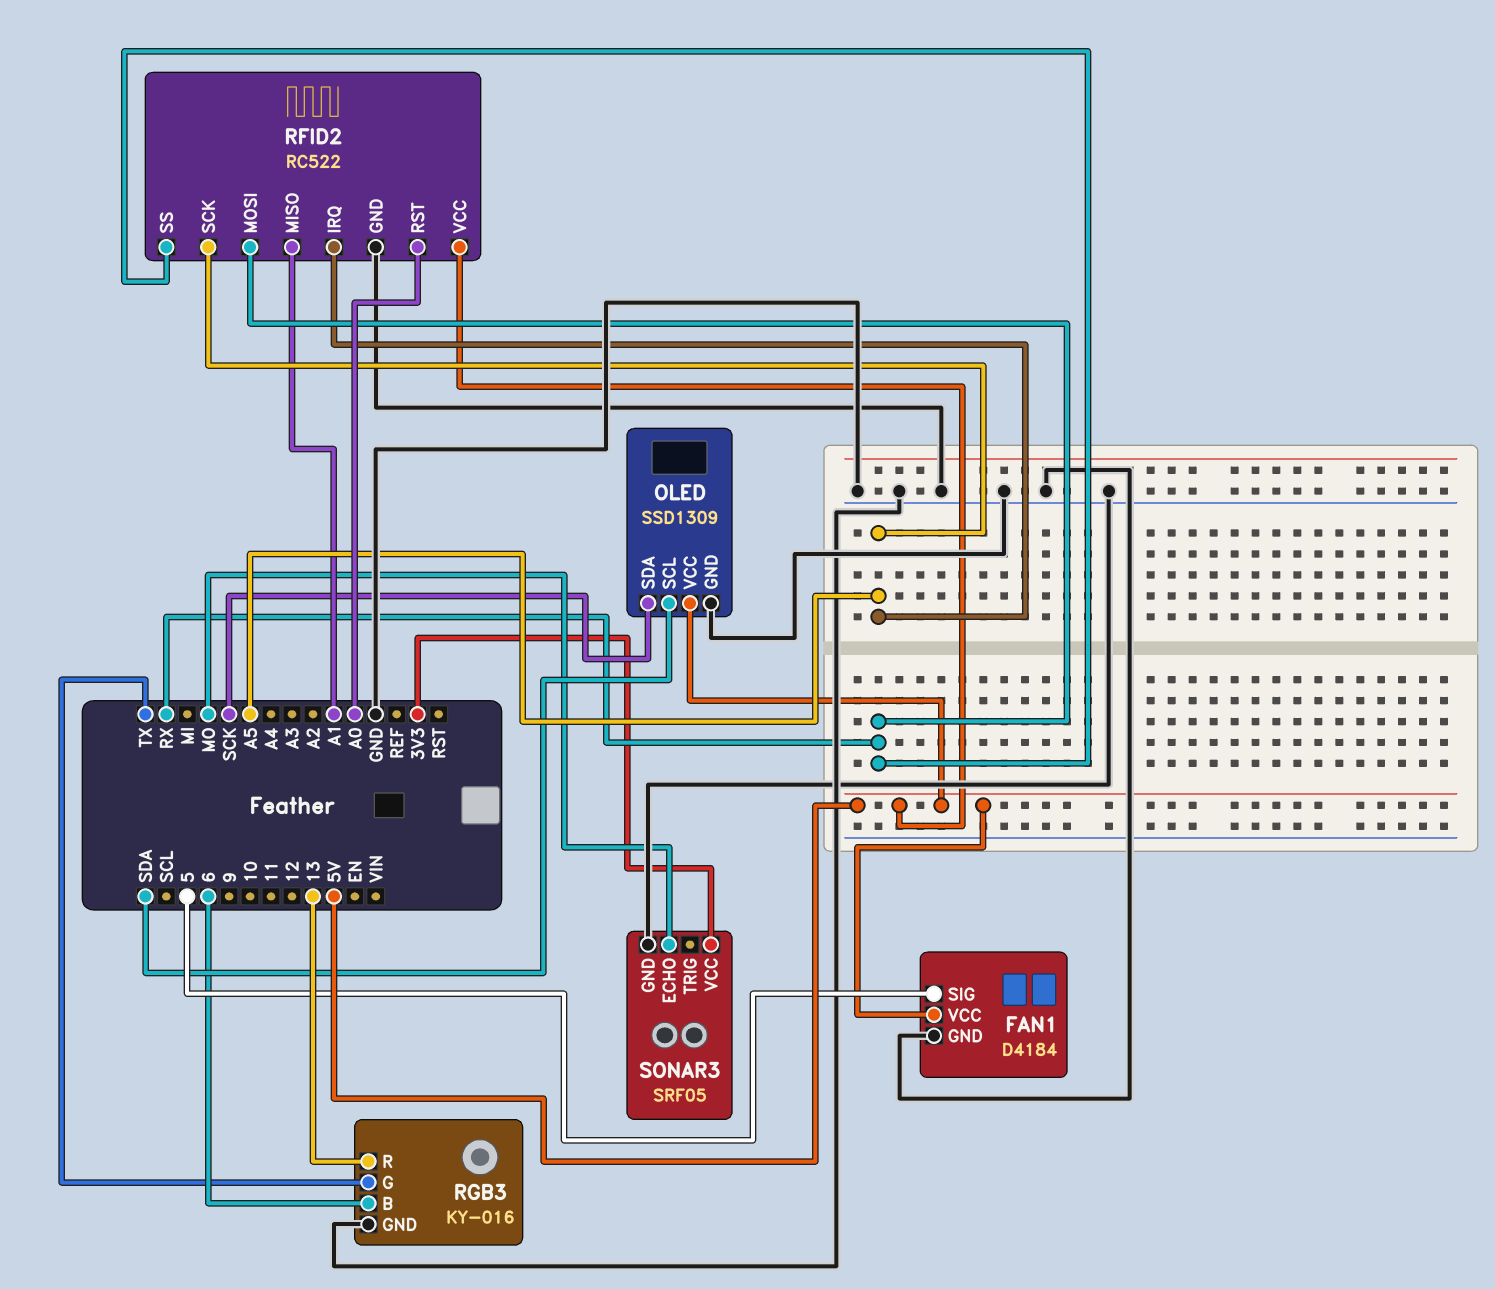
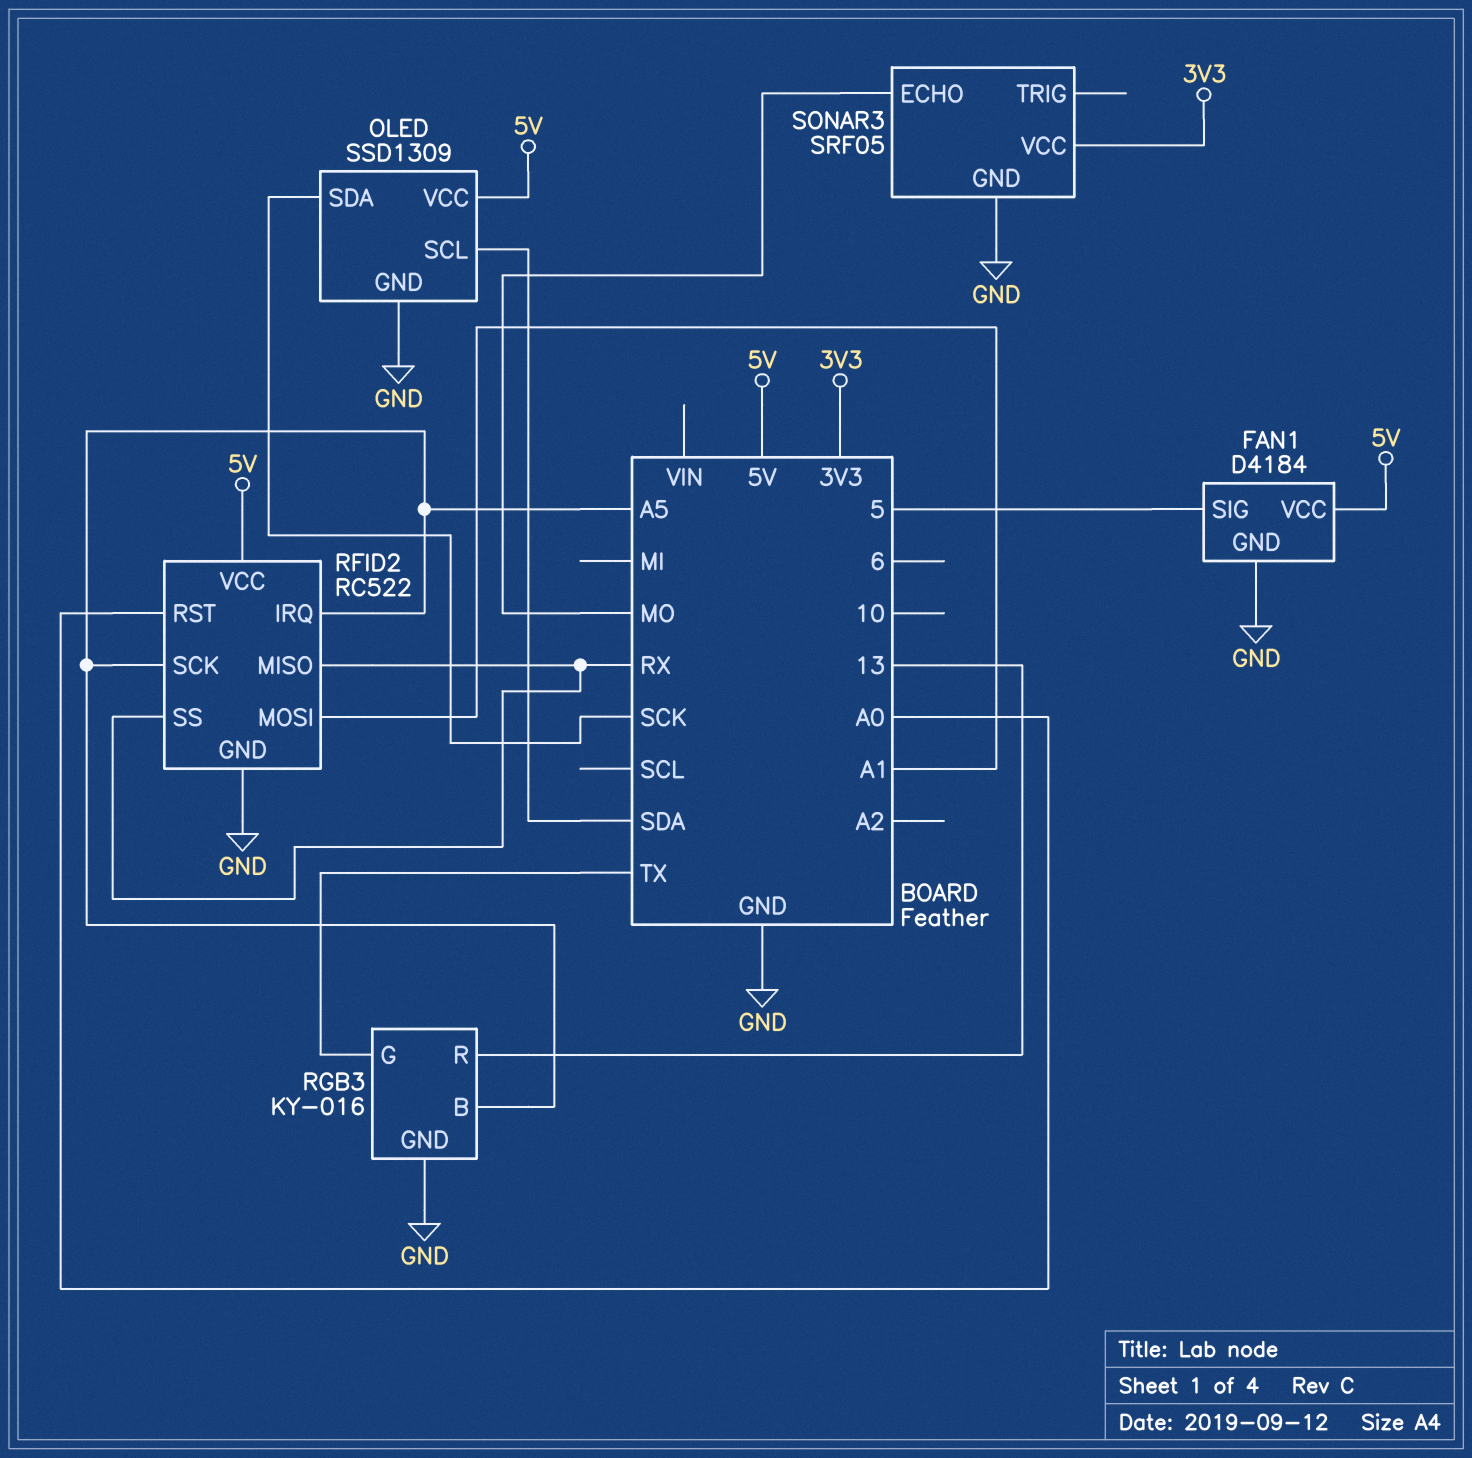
RFID2 pin MISO: A1 -> RX
RFID2 pin MOSI: RX -> A1
RGB3 pin B: 6 -> A5

